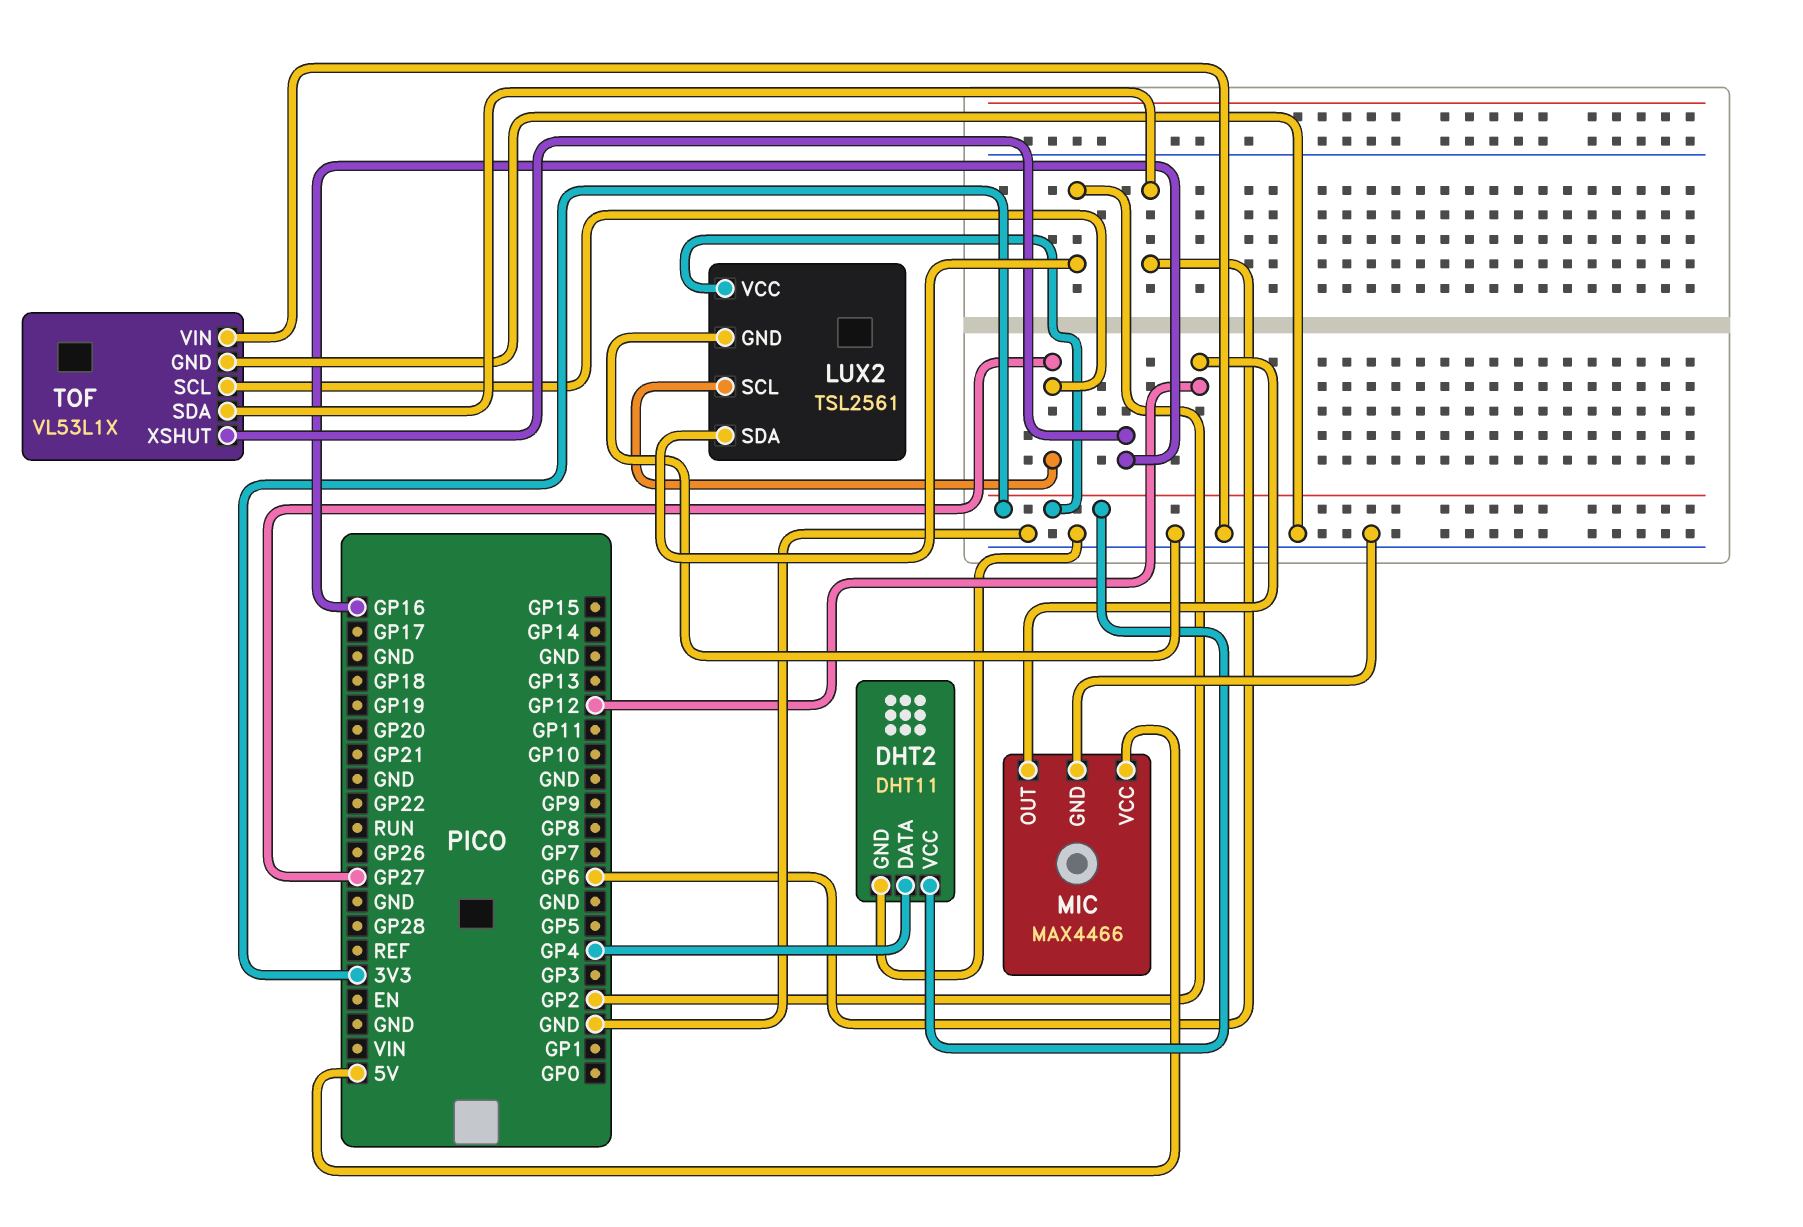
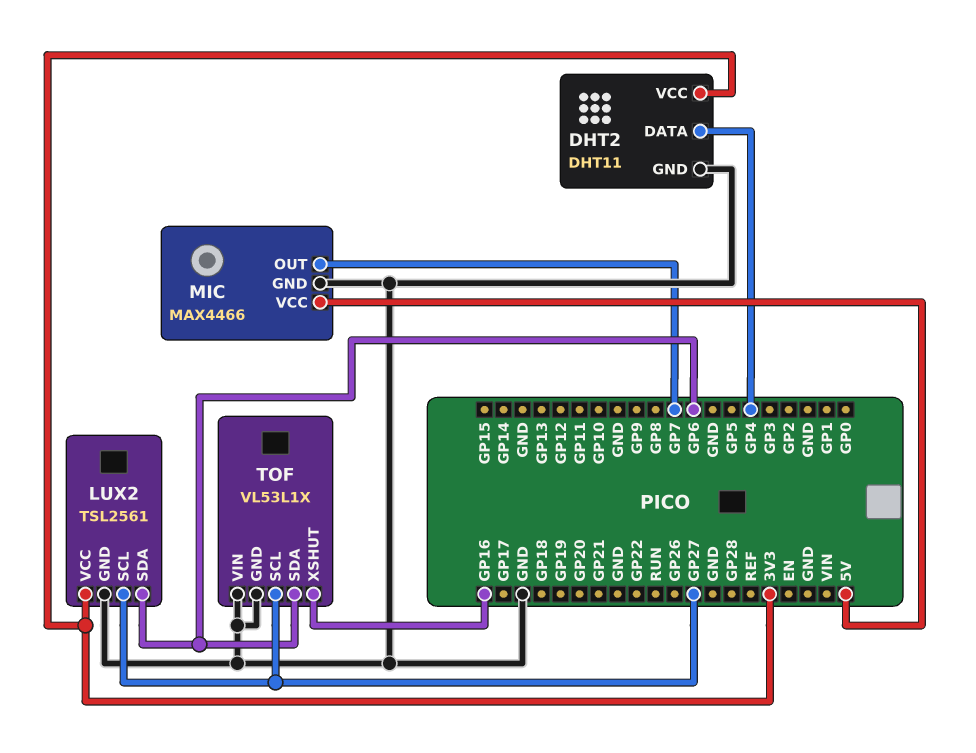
LUX2 pin SDA: GP2 -> GP6
MIC pin OUT: GP12 -> GP7

